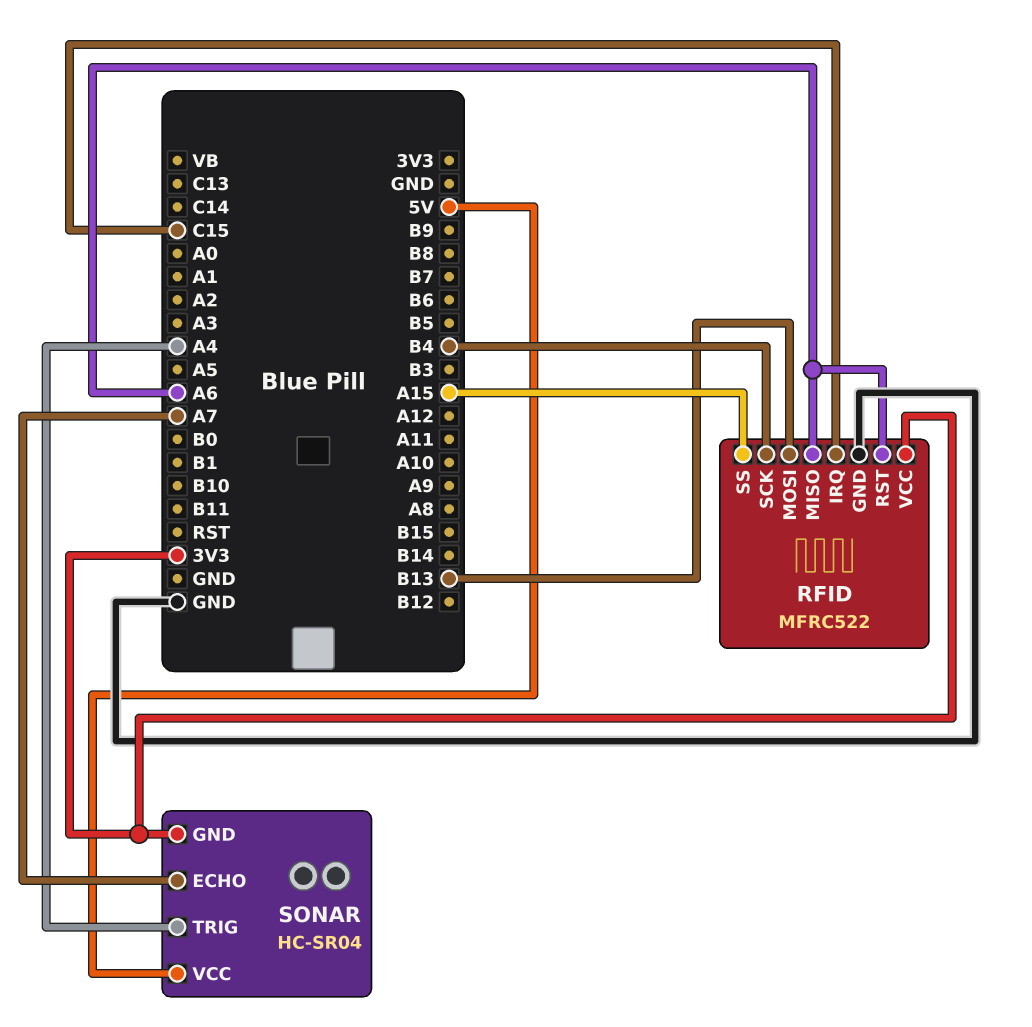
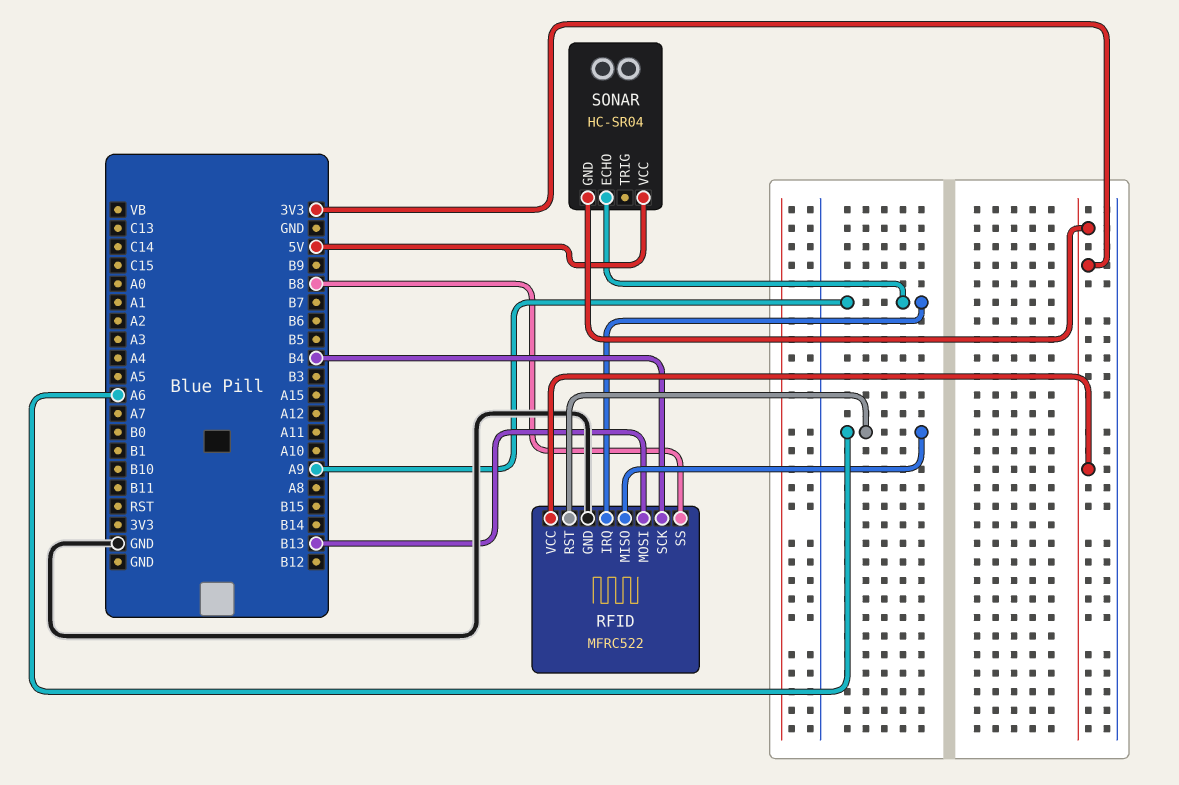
RFID pin IRQ: C15 -> A9
RFID pin SS: A15 -> B8
SONAR pin ECHO: A7 -> A9
SONAR pin TRIG: A4 -> none

